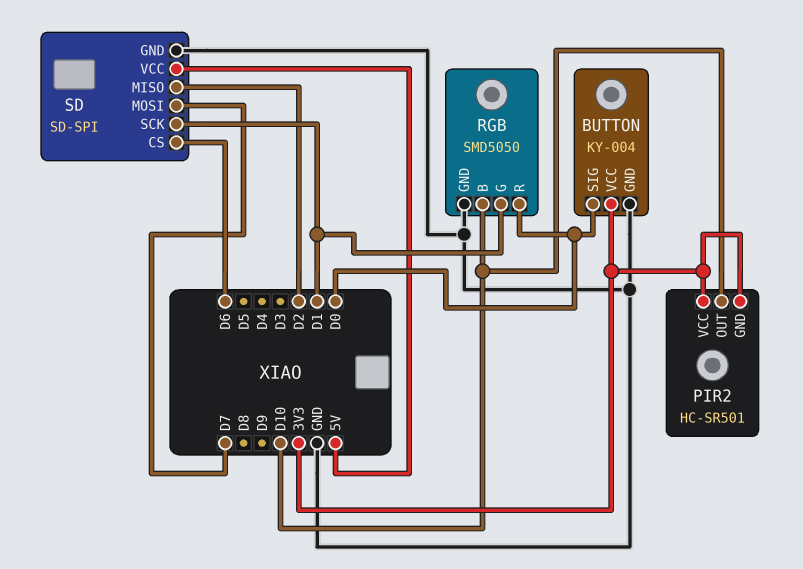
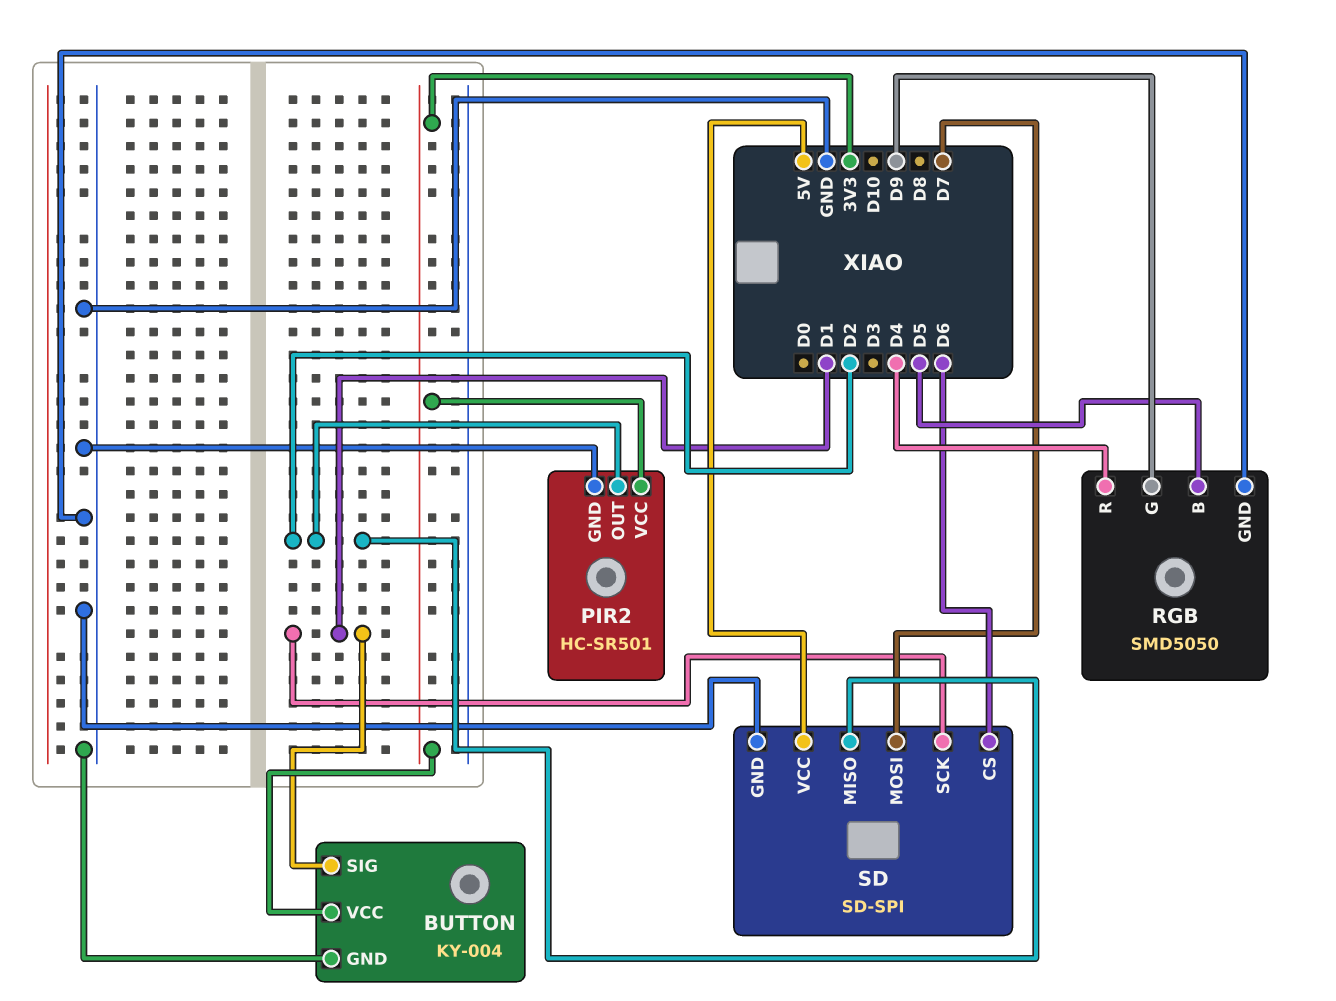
BUTTON pin SIG: D0 -> D1
PIR2 pin GND: 3V3 -> GND
PIR2 pin OUT: D10 -> D2
RGB pin B: D10 -> D5
RGB pin G: D1 -> D9
RGB pin R: D0 -> D4

